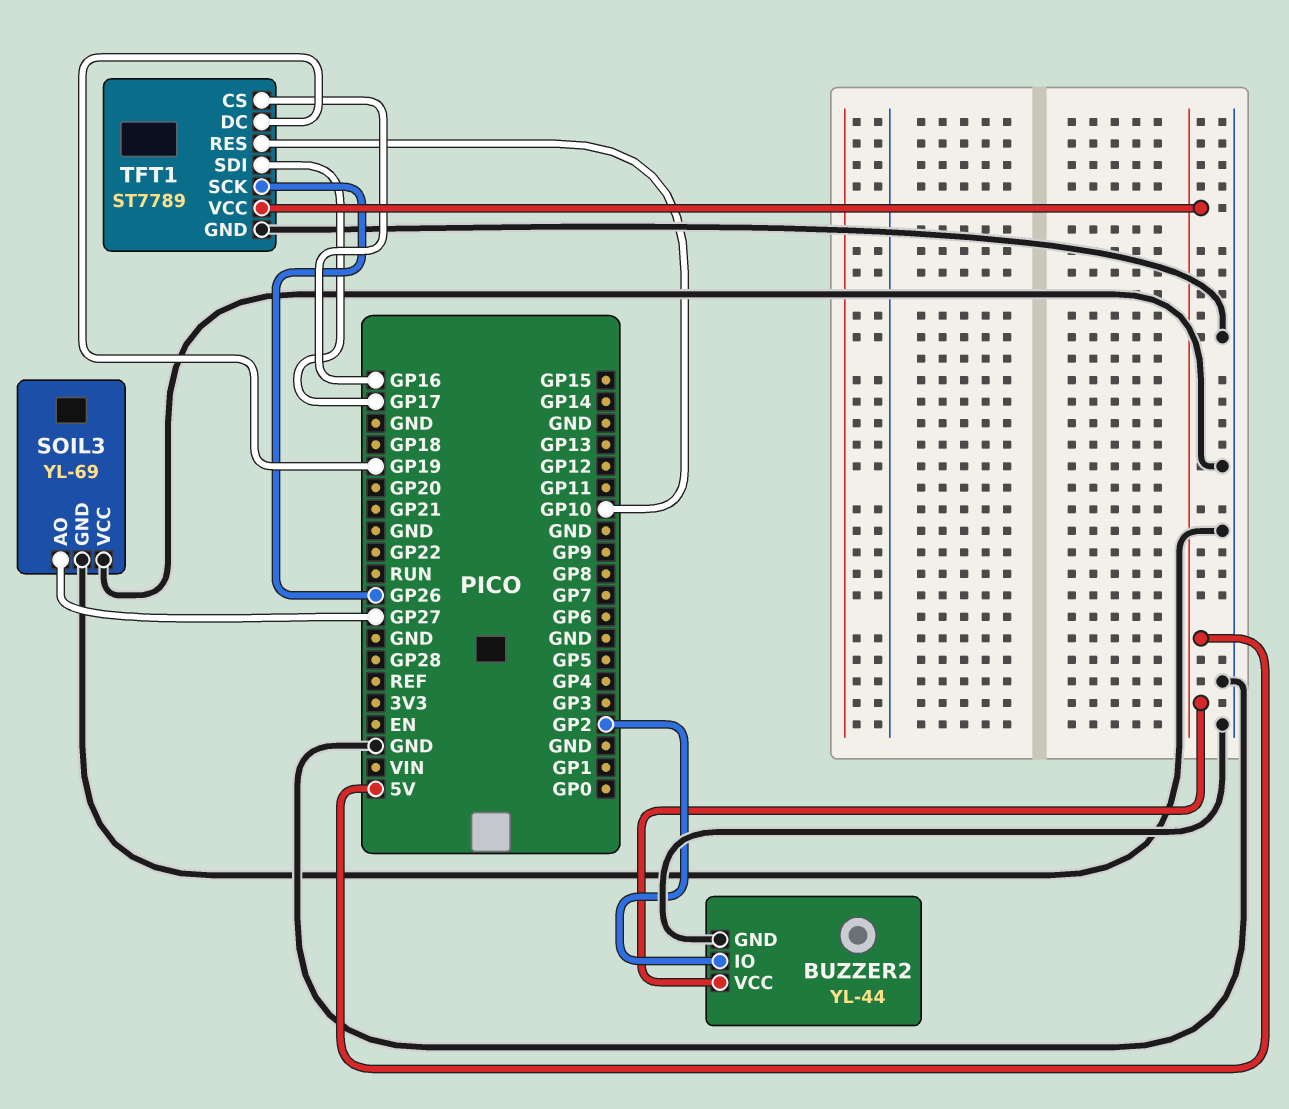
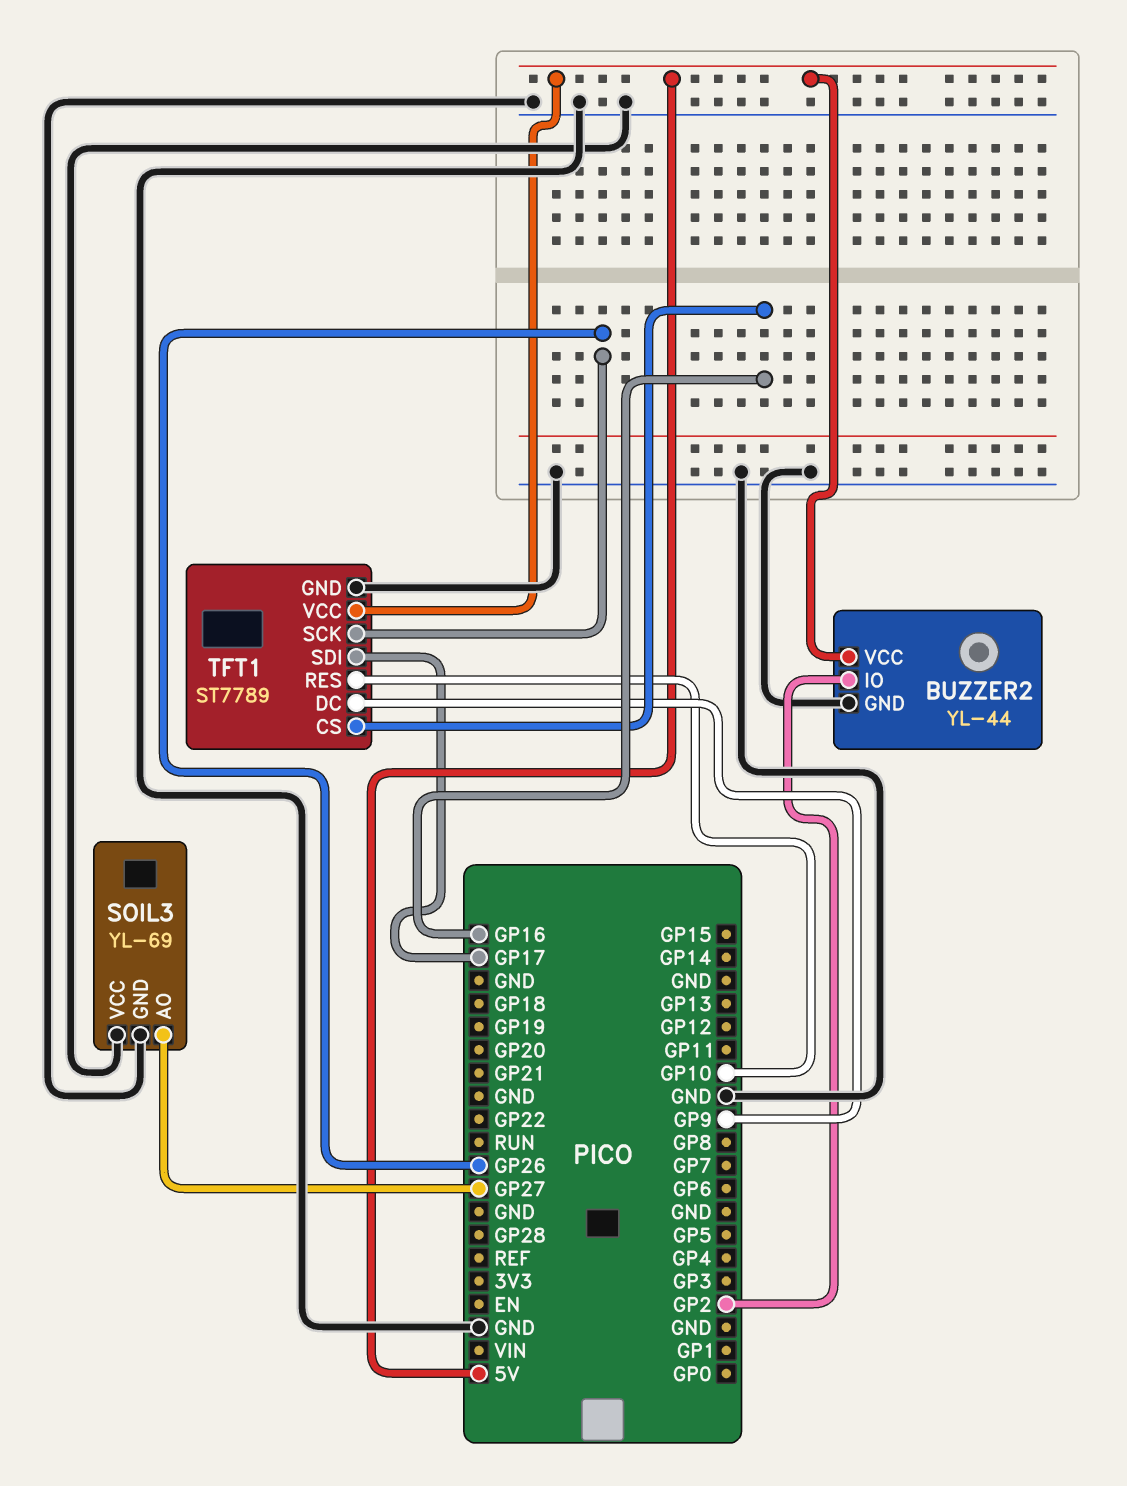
TFT1 pin DC: GP19 -> GP9

